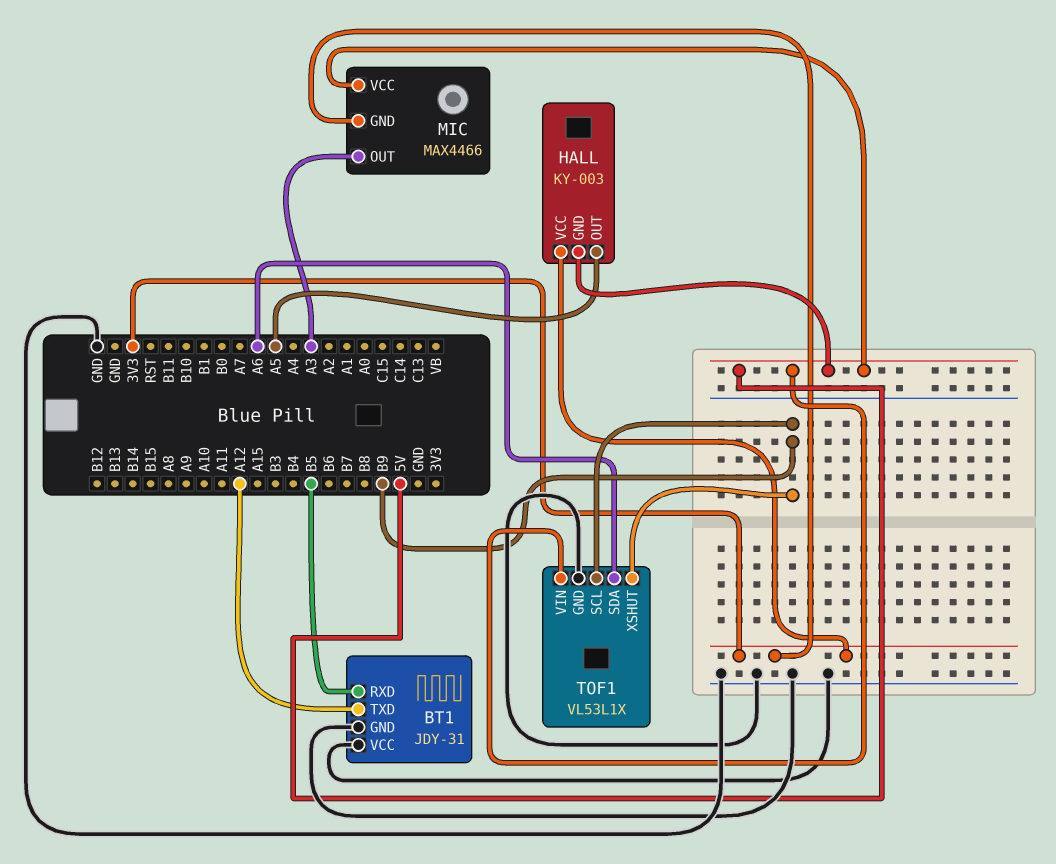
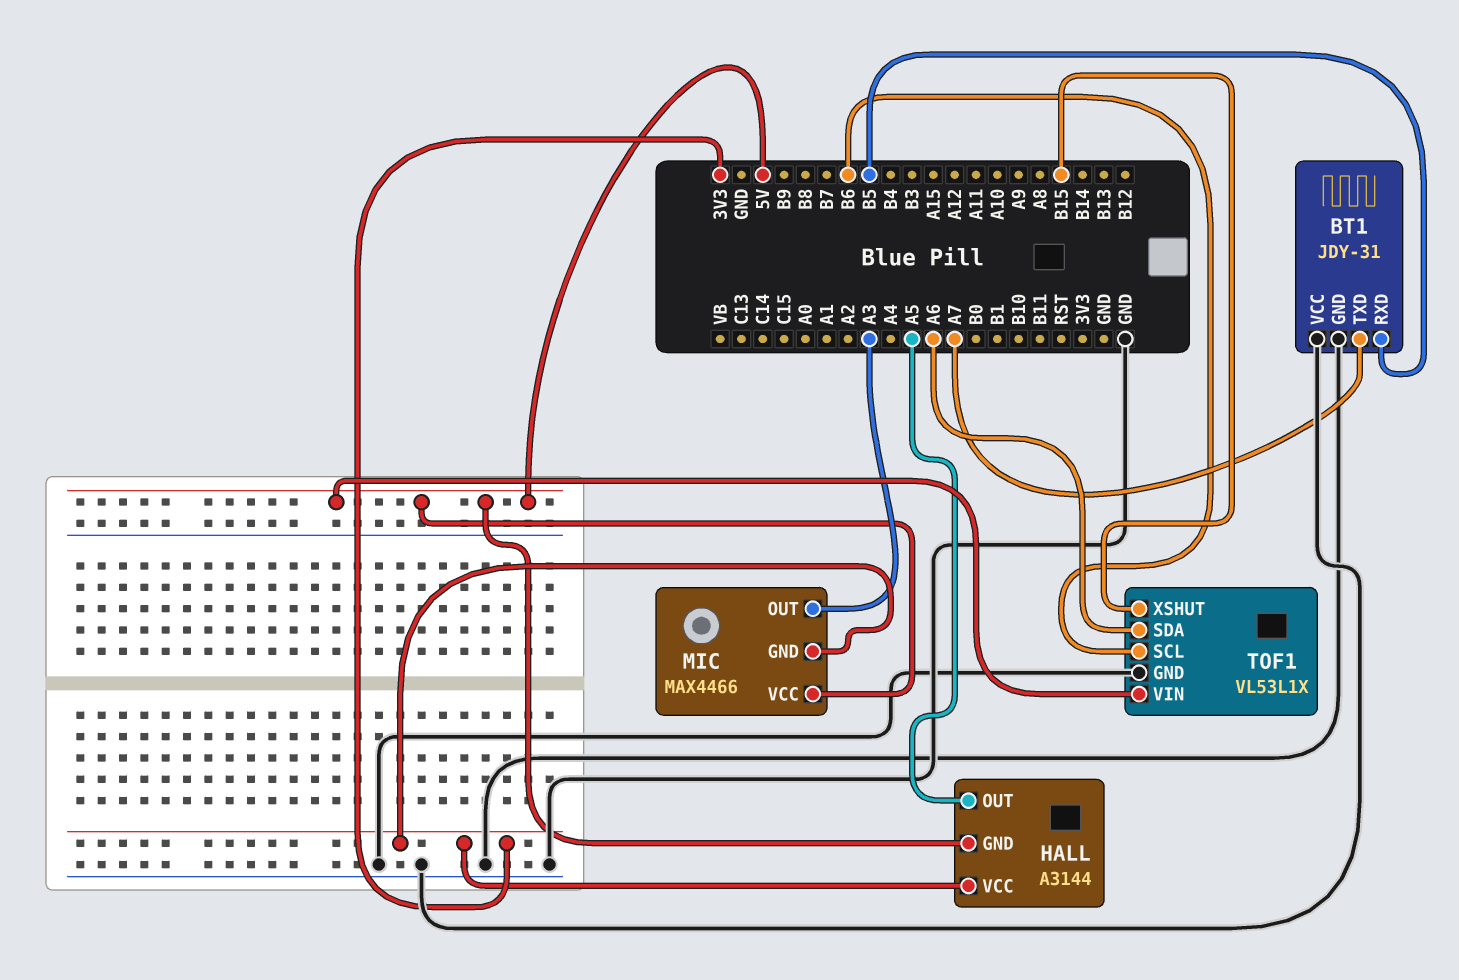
BT1 pin TXD: A12 -> A7
HALL: KY-003 -> A3144
TOF1 pin SCL: B9 -> B6
TOF1 pin XSHUT: B9 -> B15

